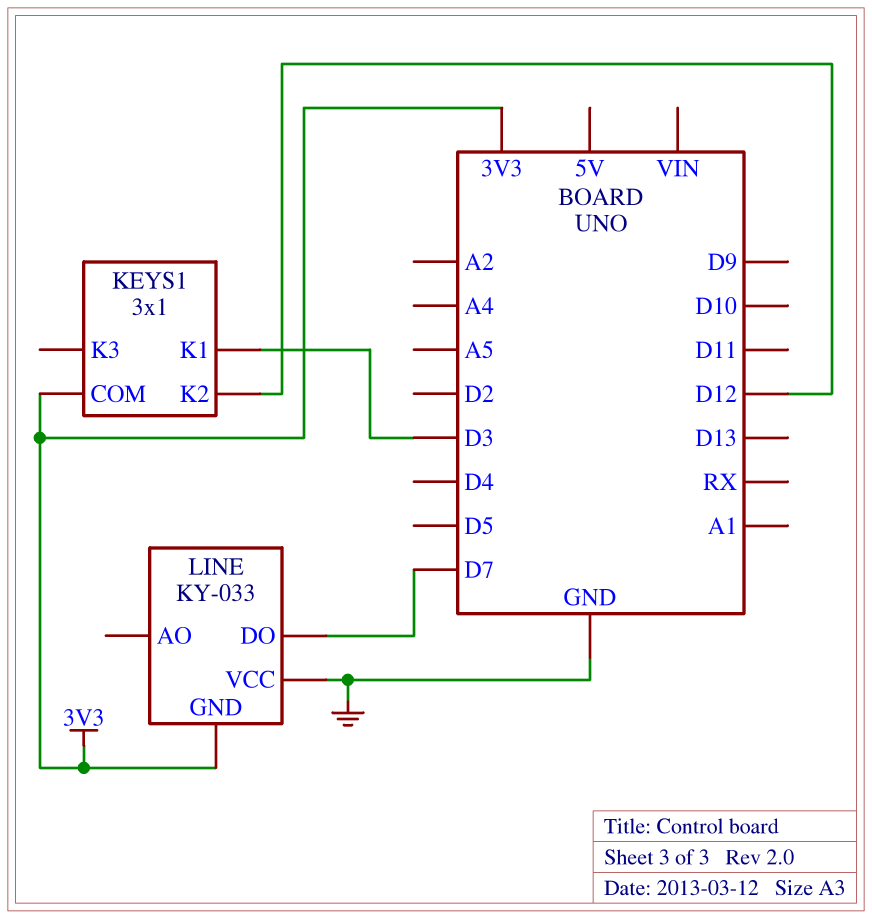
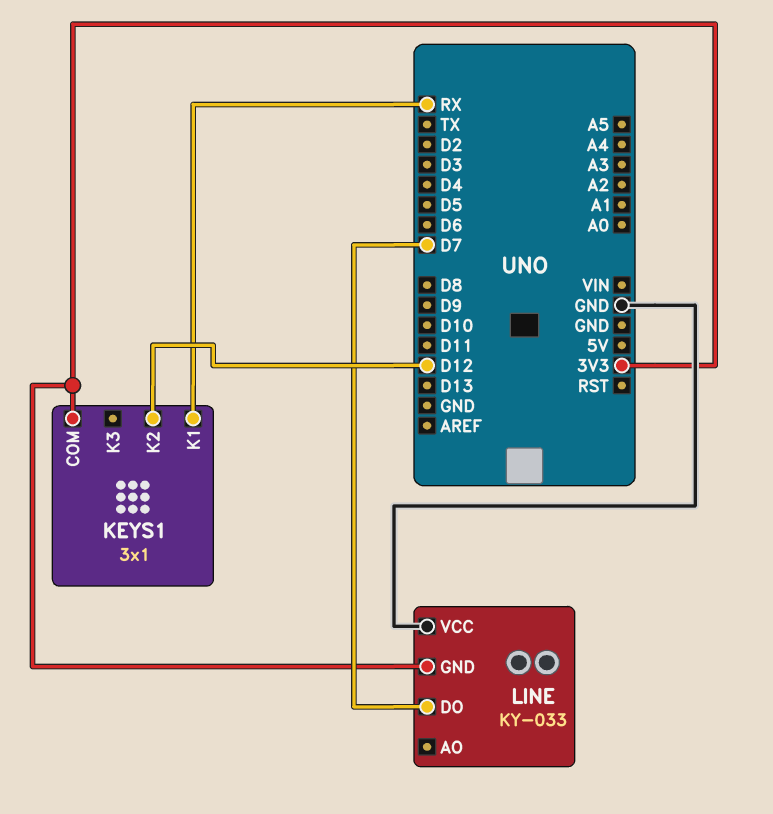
KEYS1 pin K1: D3 -> RX

